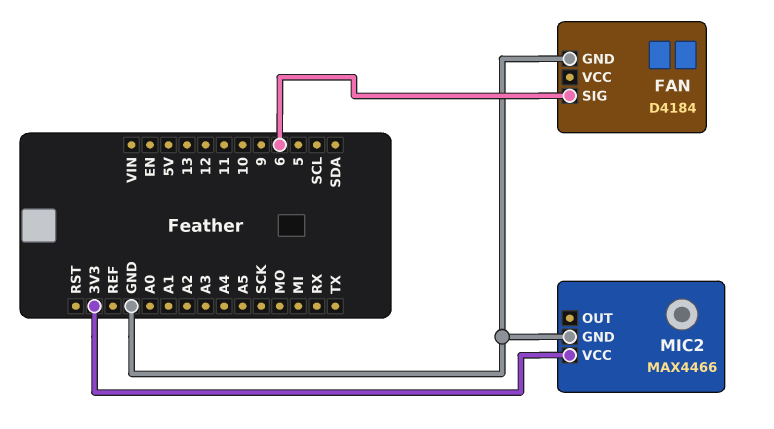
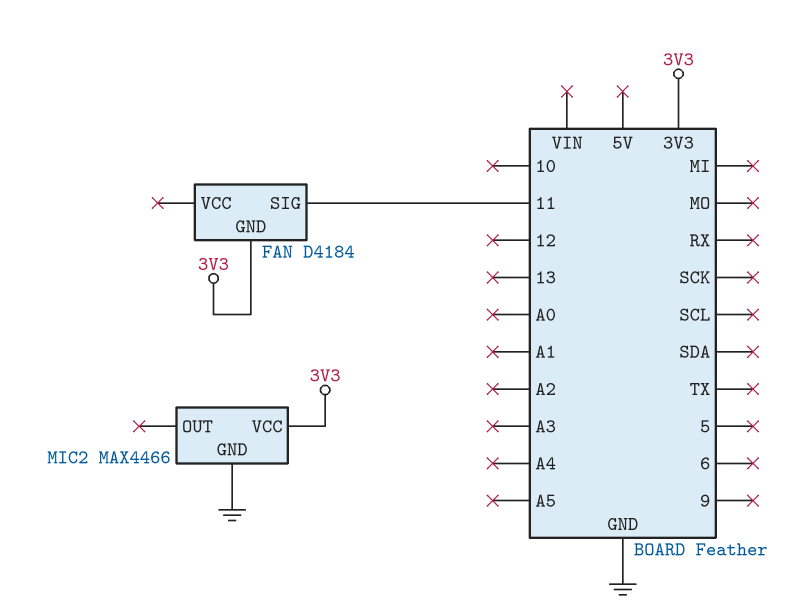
FAN pin GND: GND -> 3V3
FAN pin SIG: 6 -> 11

